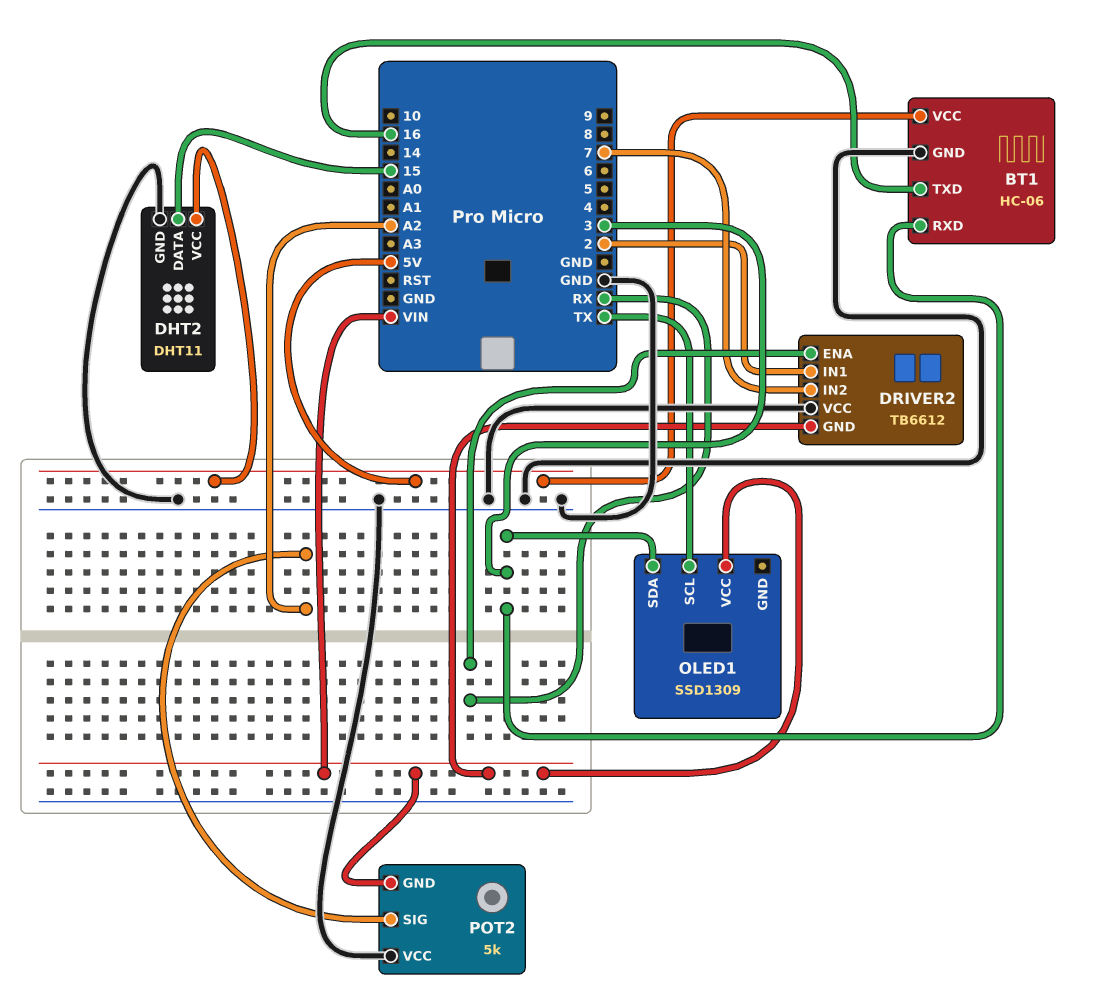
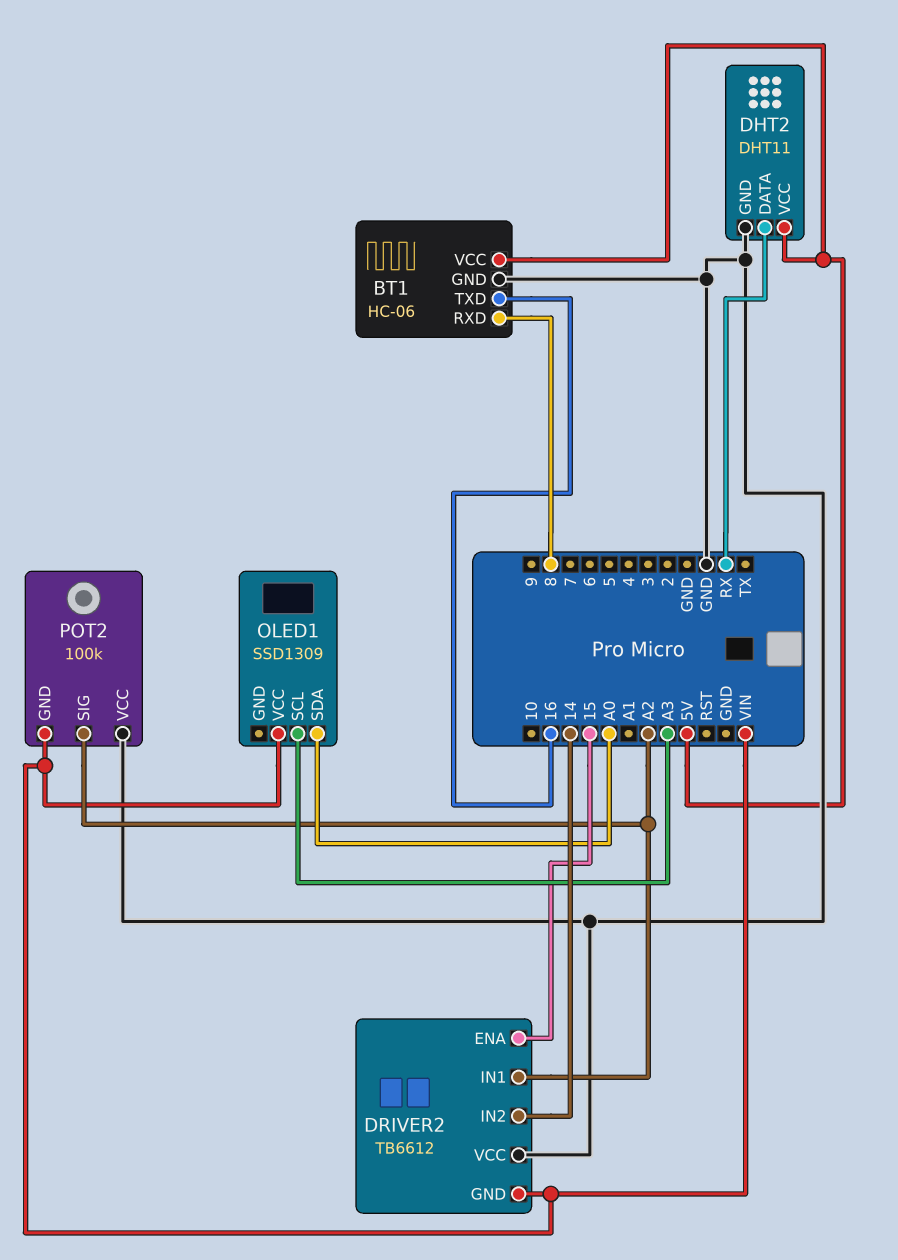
BT1 pin RXD: 3 -> 8
DHT2 pin DATA: 15 -> RX
DRIVER2 pin ENA: RX -> 15
DRIVER2 pin IN1: 2 -> A2
DRIVER2 pin IN2: 7 -> 14
OLED1 pin SCL: TX -> A3
OLED1 pin SDA: 3 -> A0
POT2: 5k -> 100k

